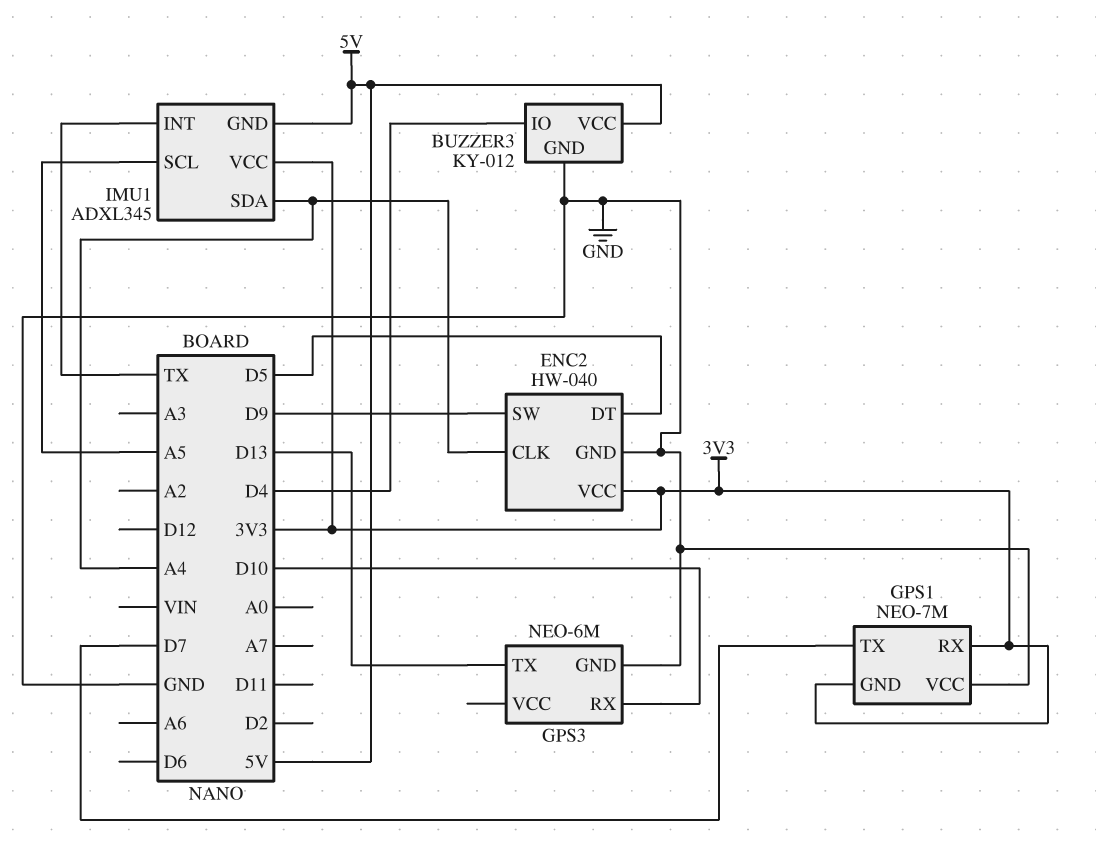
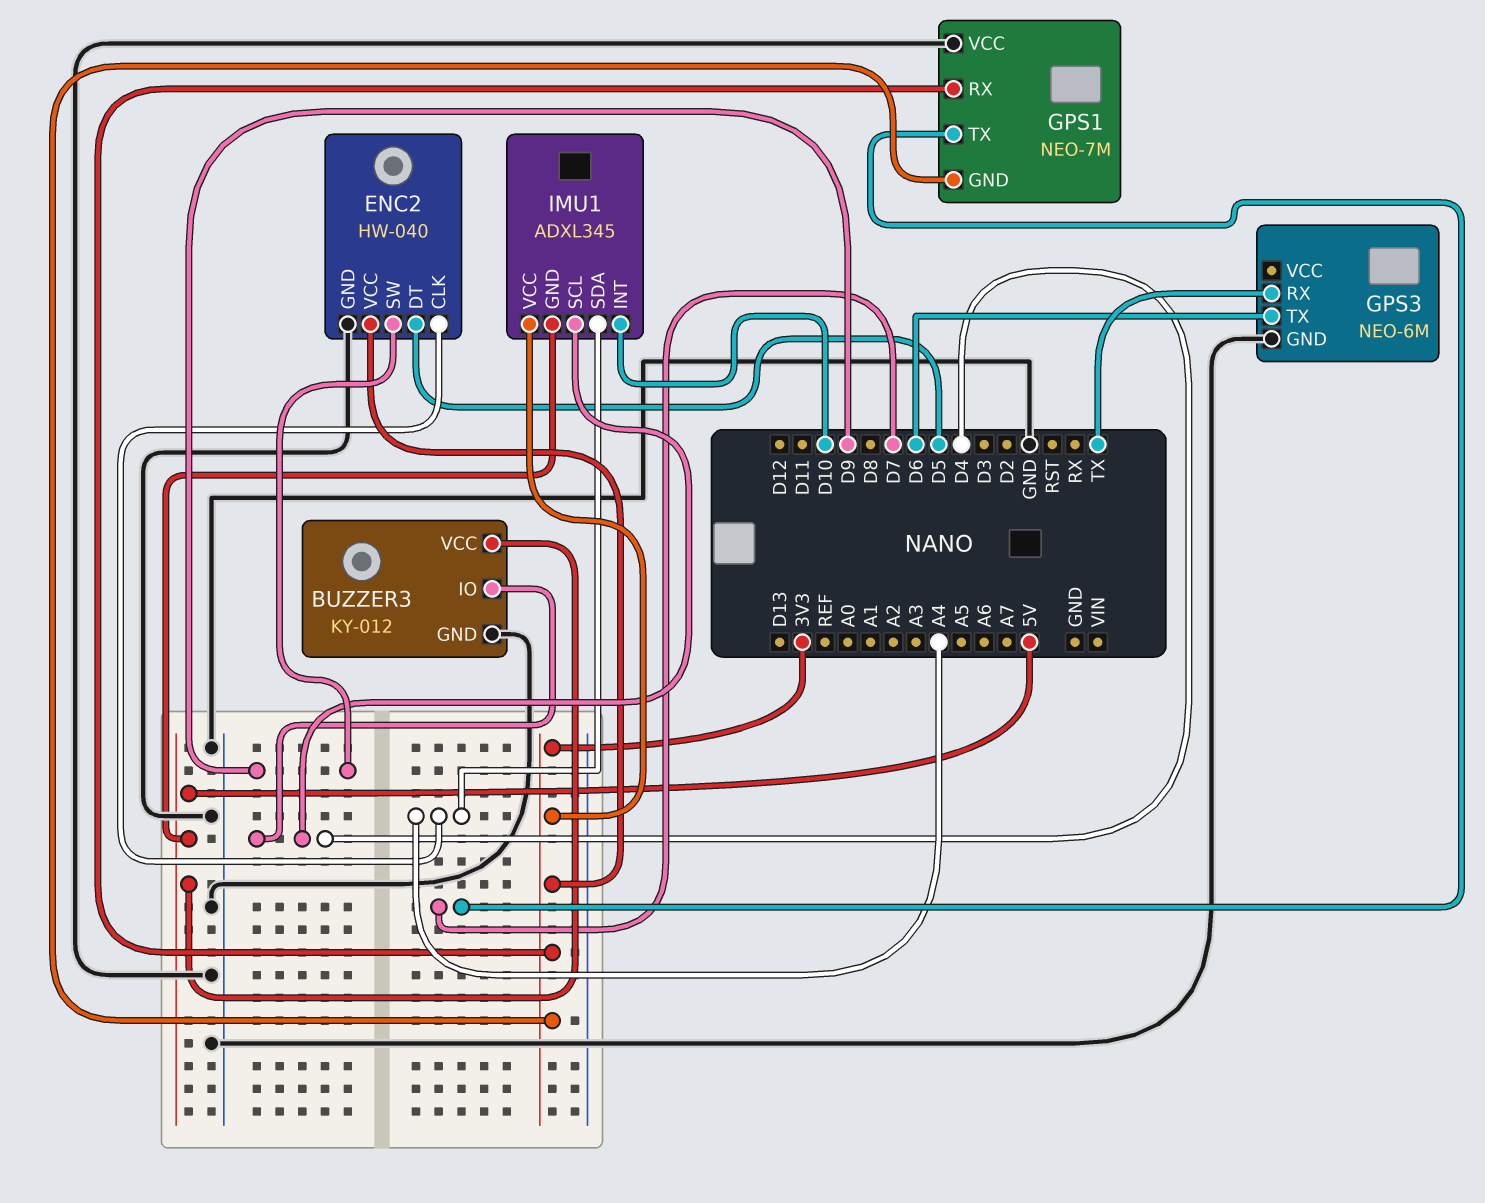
GPS3 pin RX: D10 -> TX
GPS3 pin TX: D13 -> D6
IMU1 pin INT: TX -> D10
IMU1 pin SCL: A5 -> D4

